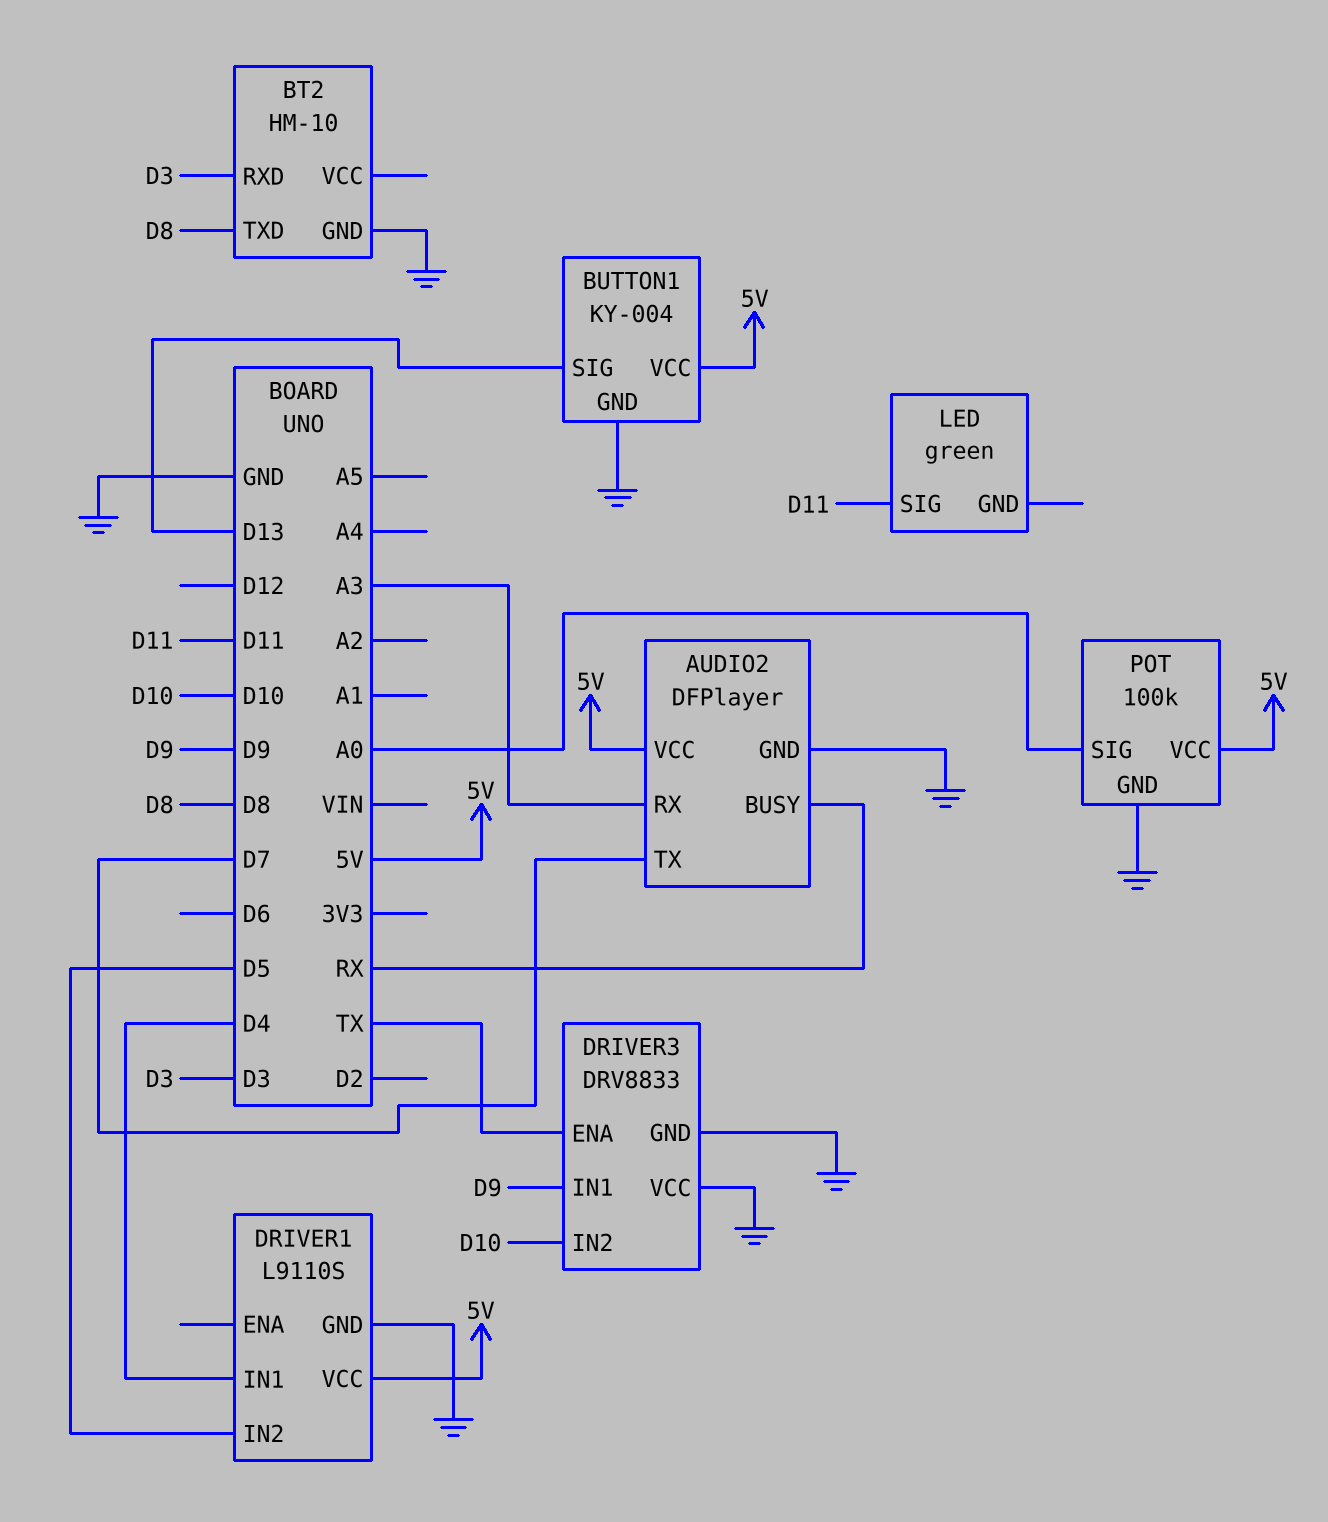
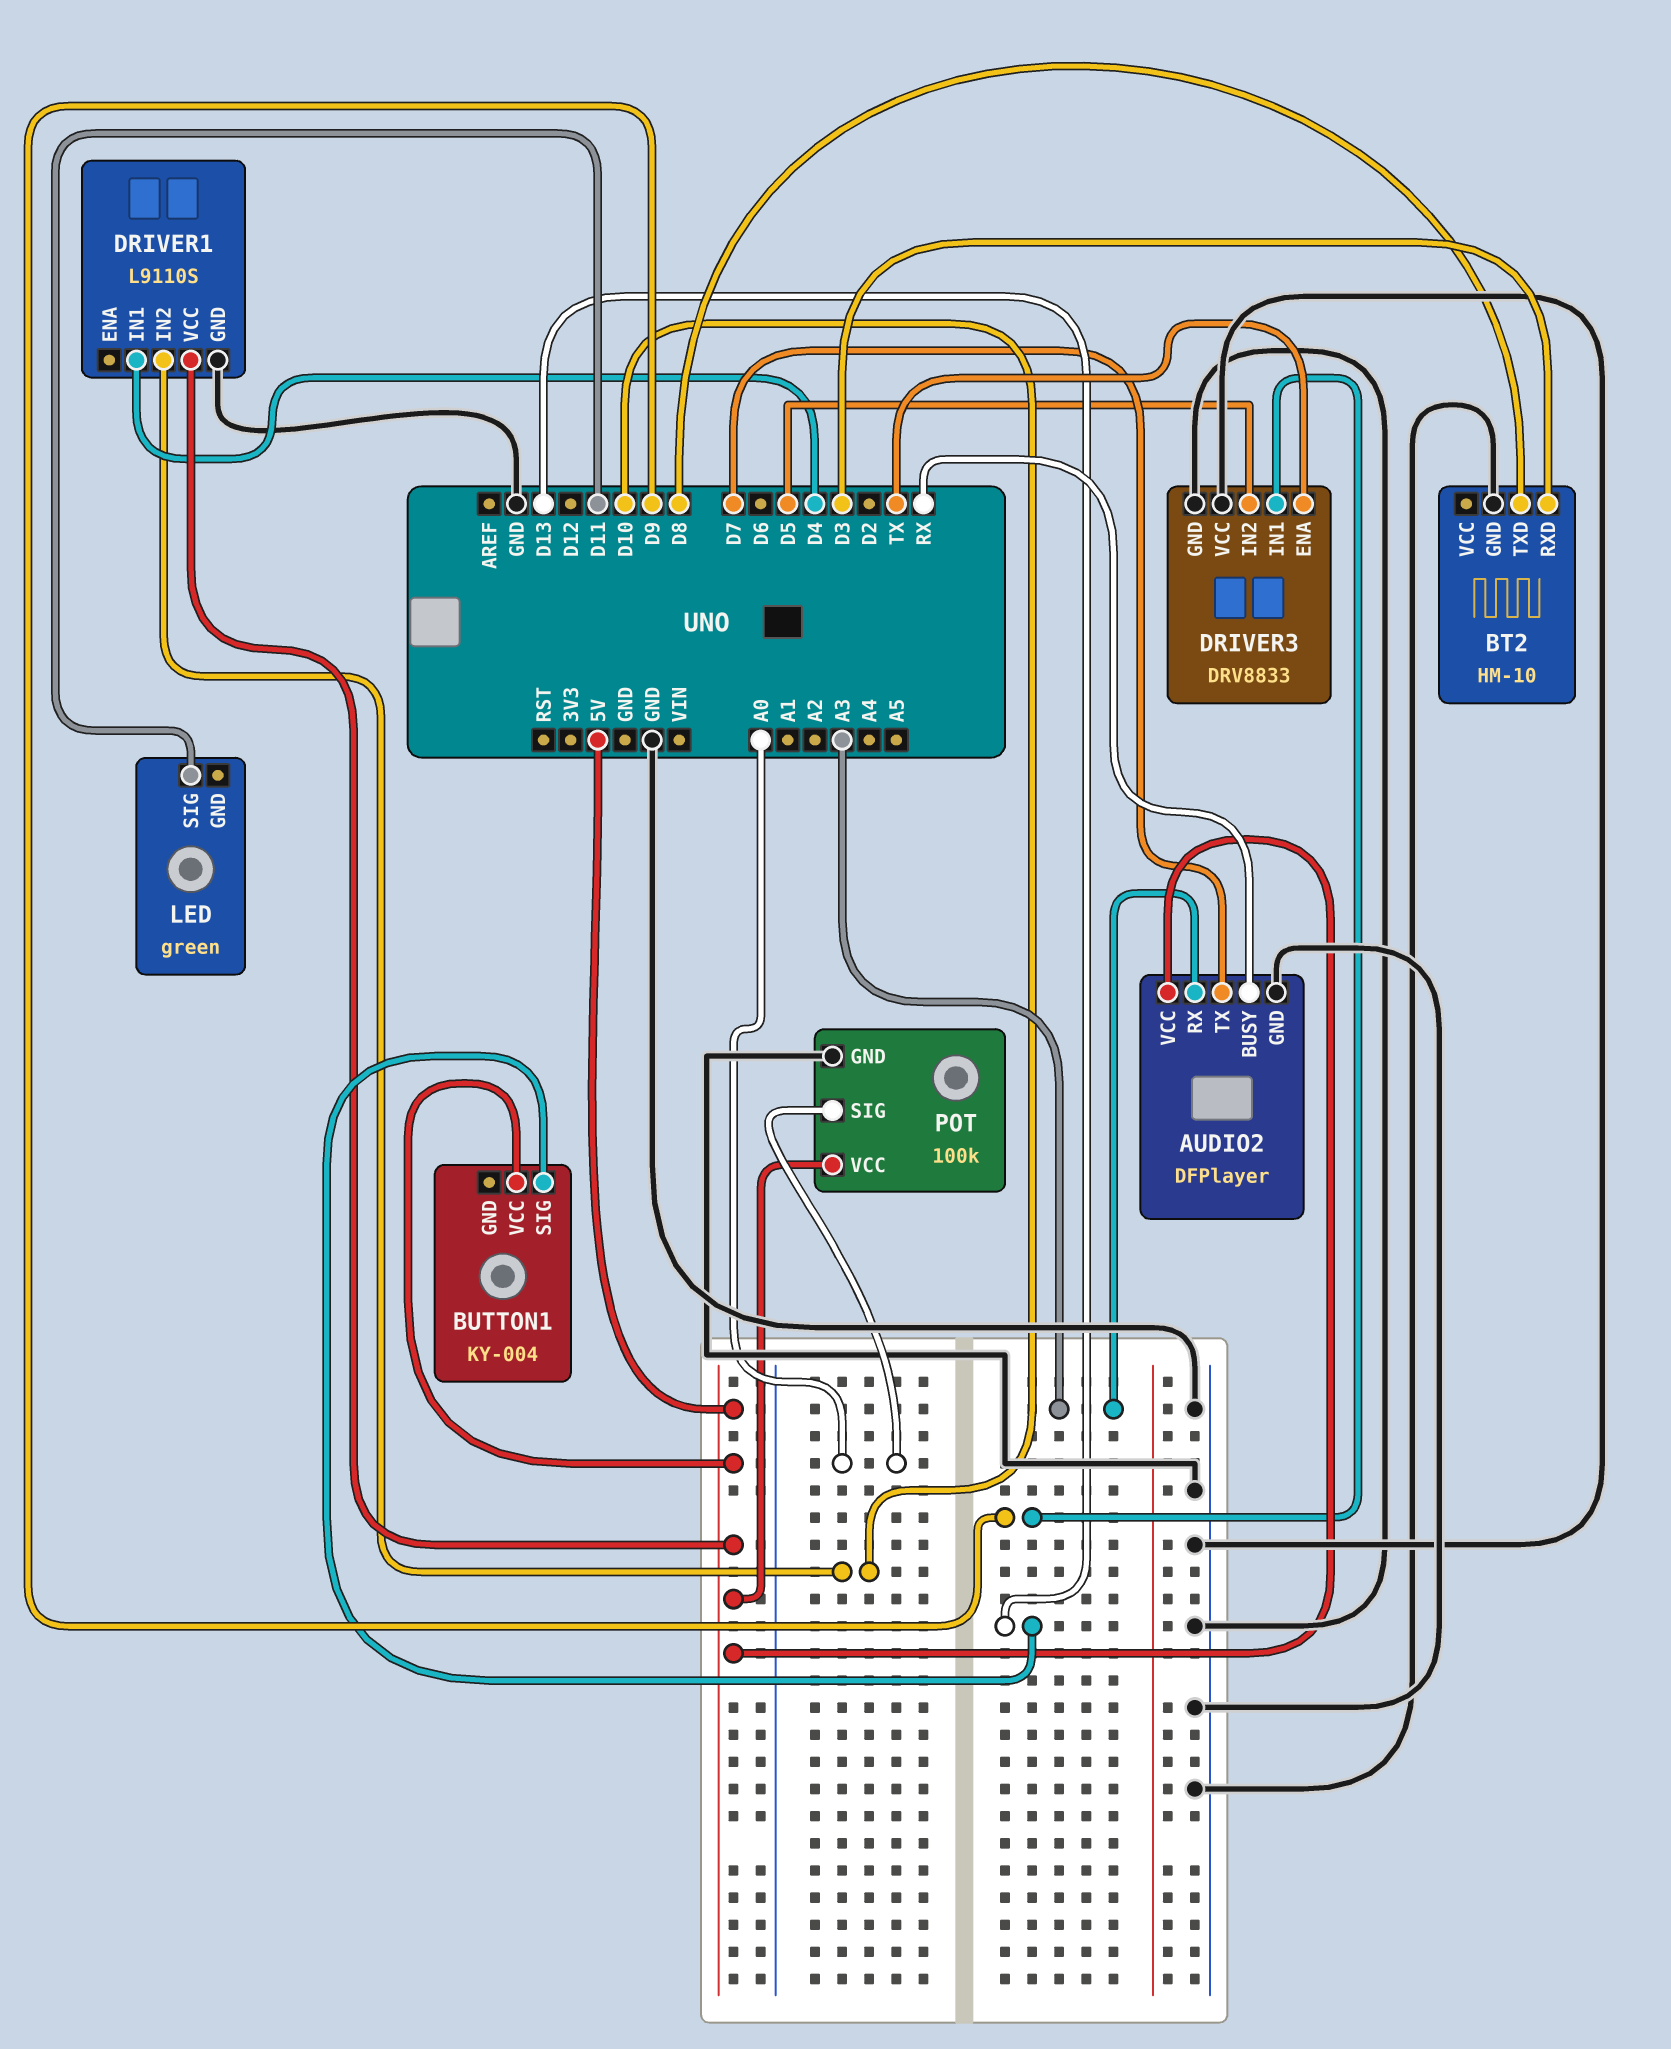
BUTTON1 pin GND: GND -> none
DRIVER1 pin IN2: D5 -> D10
DRIVER3 pin IN2: D10 -> D5

